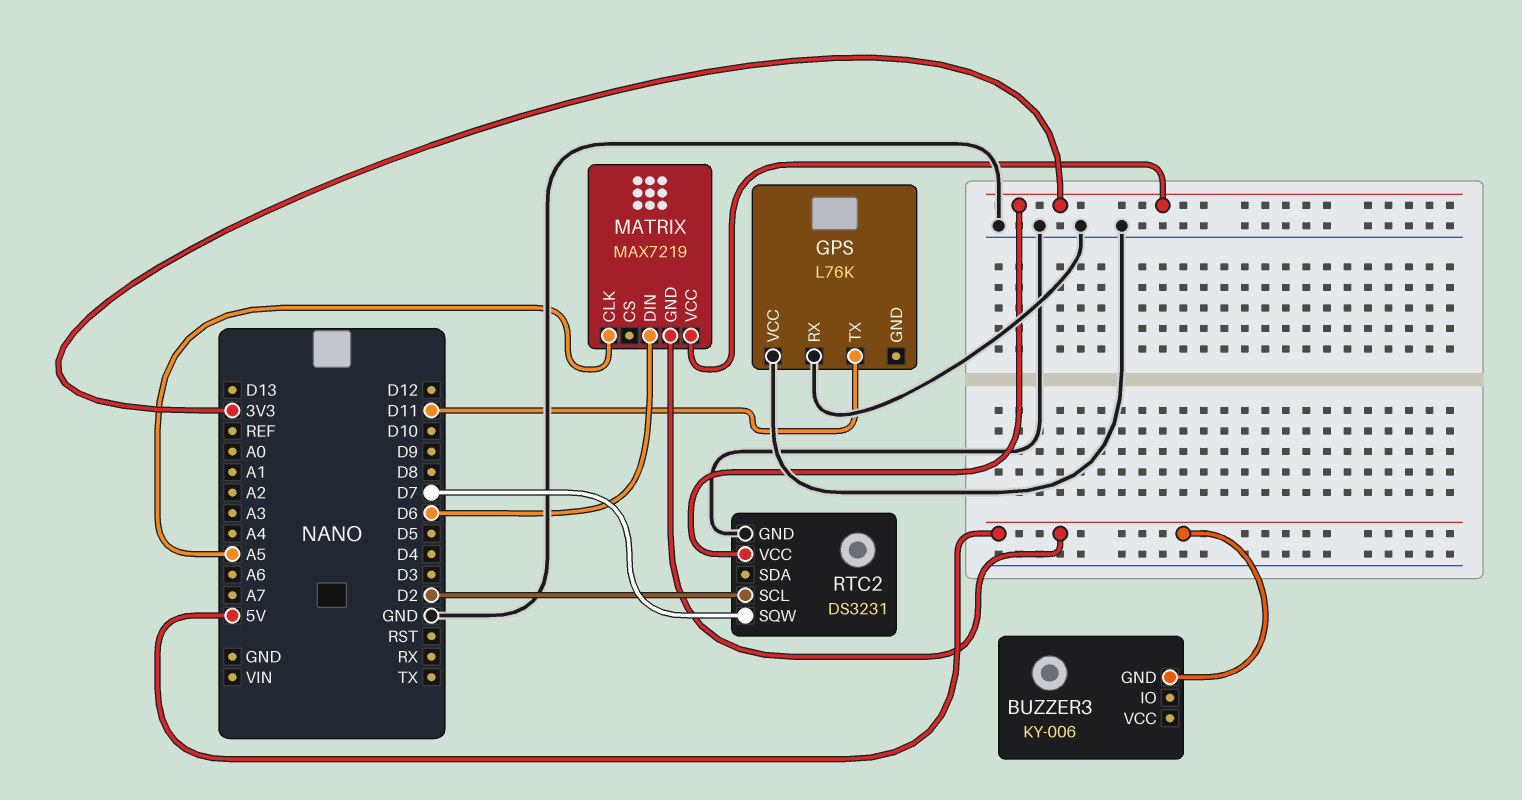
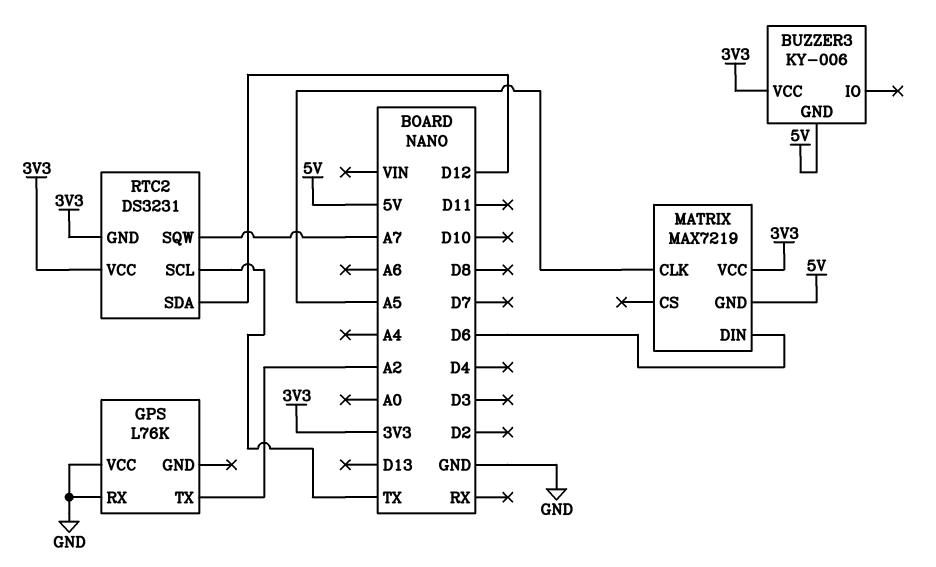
BUZZER3 pin VCC: none -> 3V3
GPS pin TX: D11 -> A2
RTC2 pin GND: GND -> 3V3
RTC2 pin SCL: D2 -> TX
RTC2 pin SDA: none -> D12
RTC2 pin SQW: D7 -> A7

